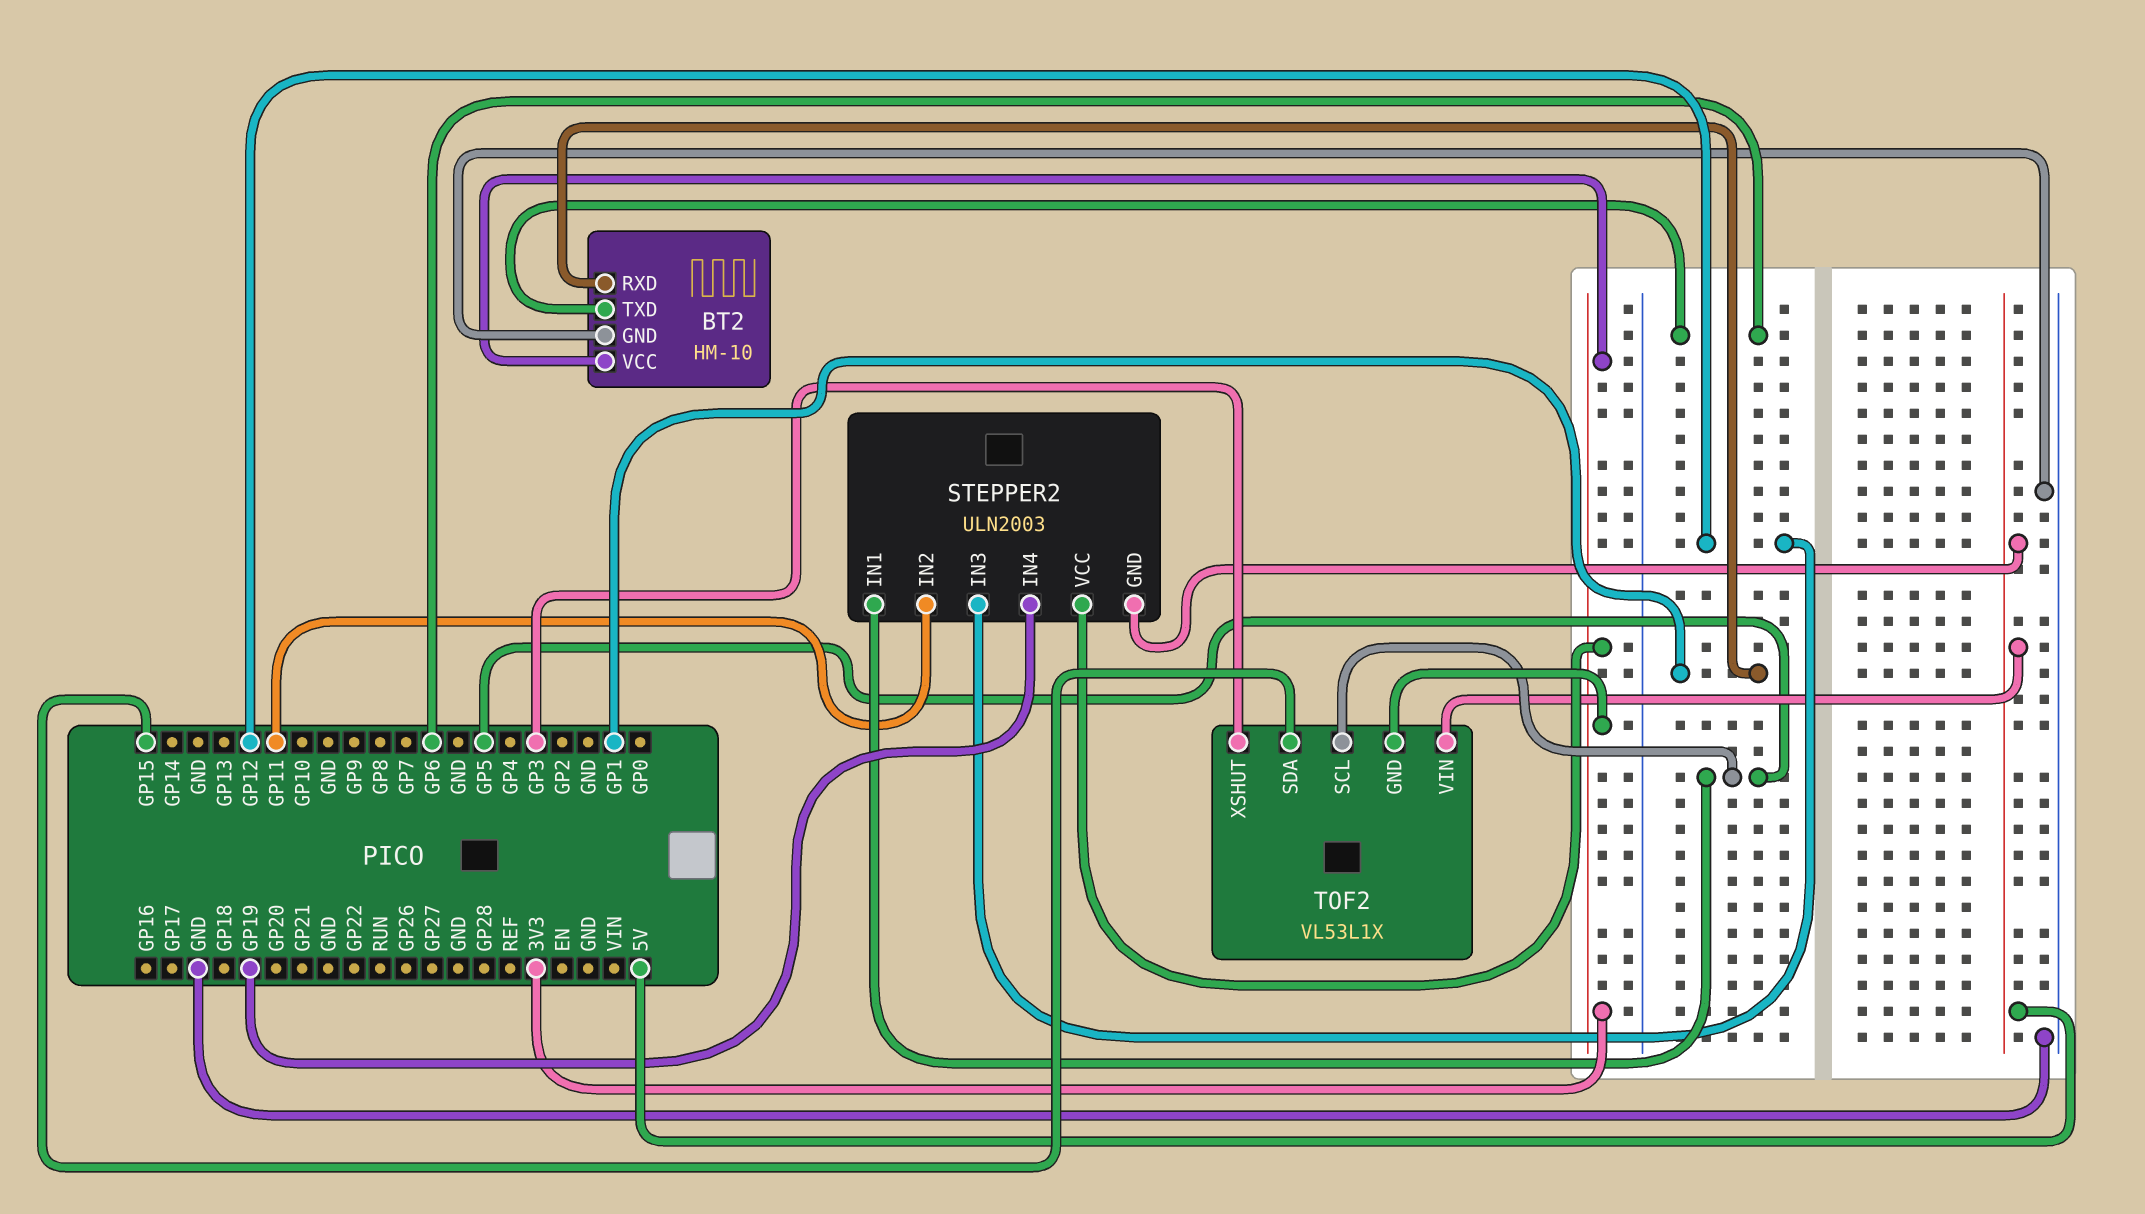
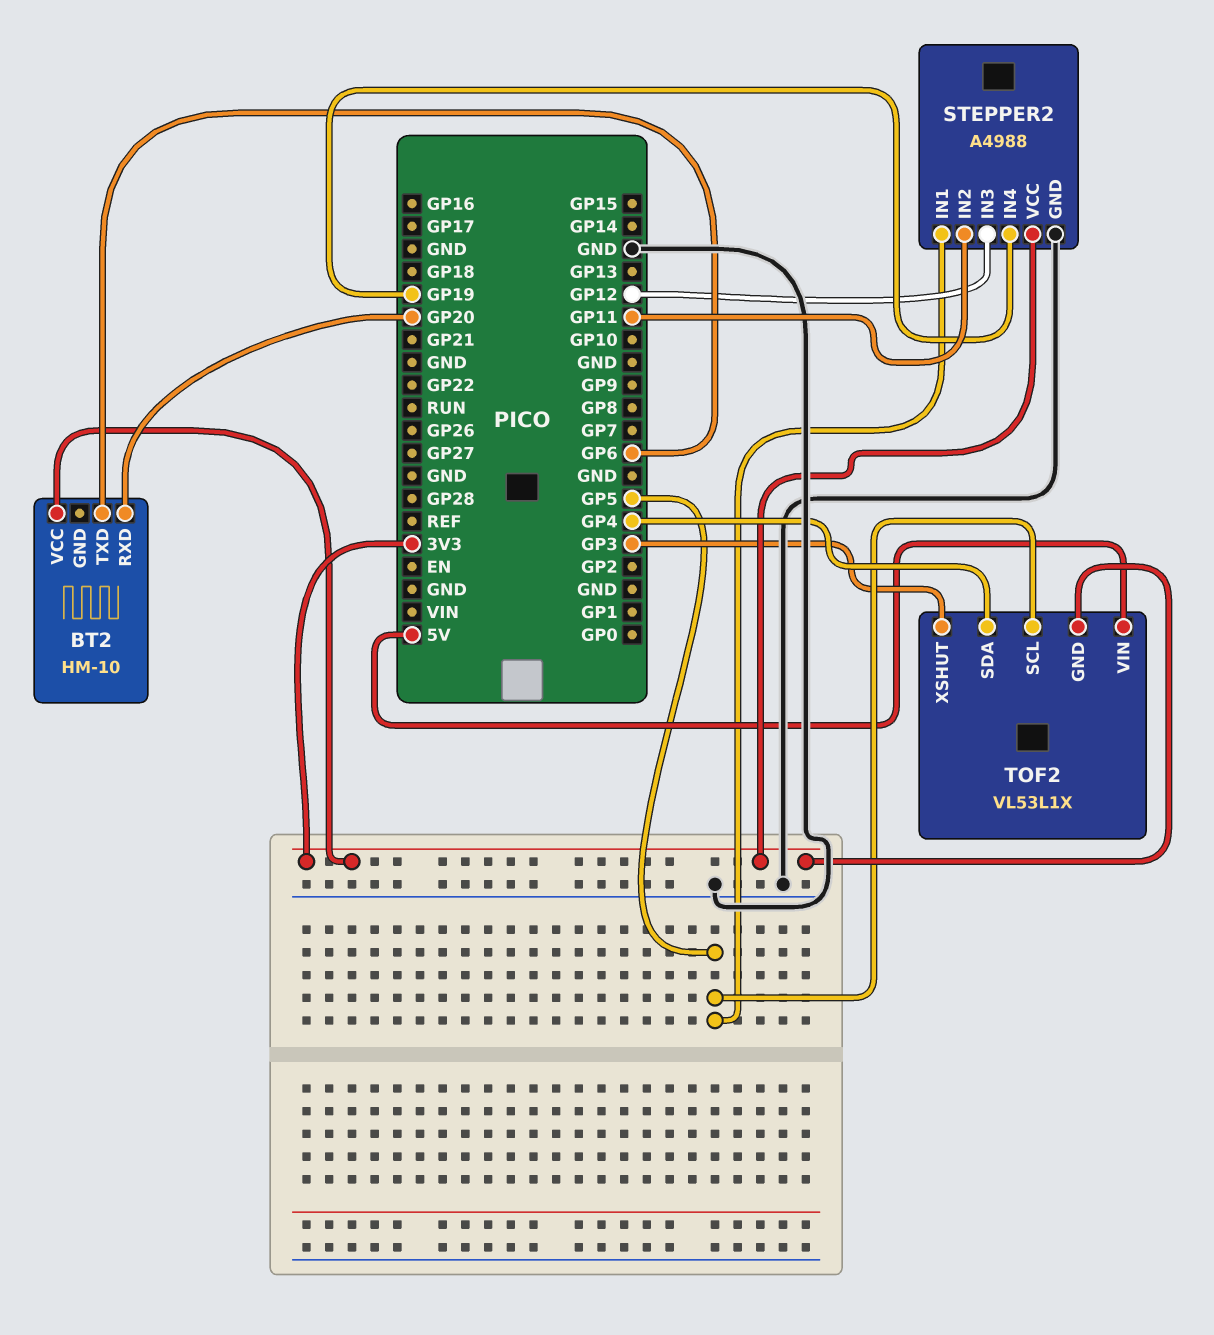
BT2 pin GND: GND -> none
BT2 pin RXD: GP1 -> GP20
STEPPER2: ULN2003 -> A4988
STEPPER2 pin GND: 5V -> GND
TOF2 pin SDA: GP15 -> GP4

